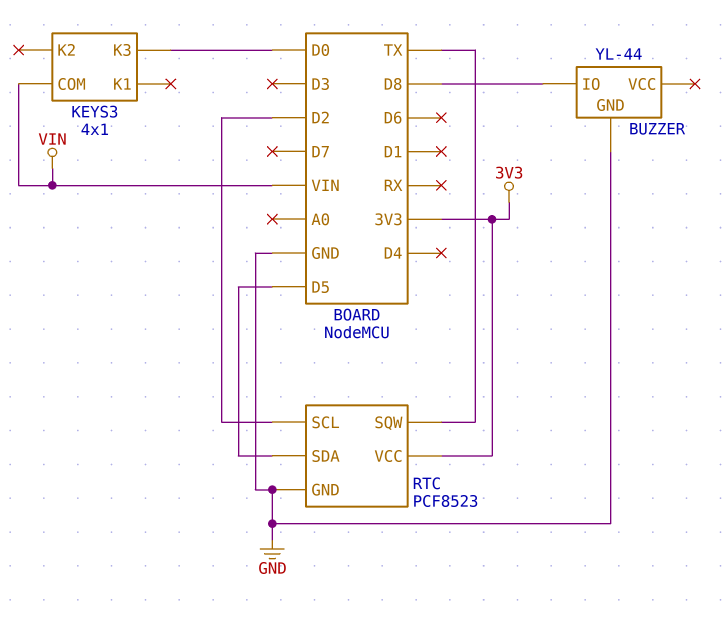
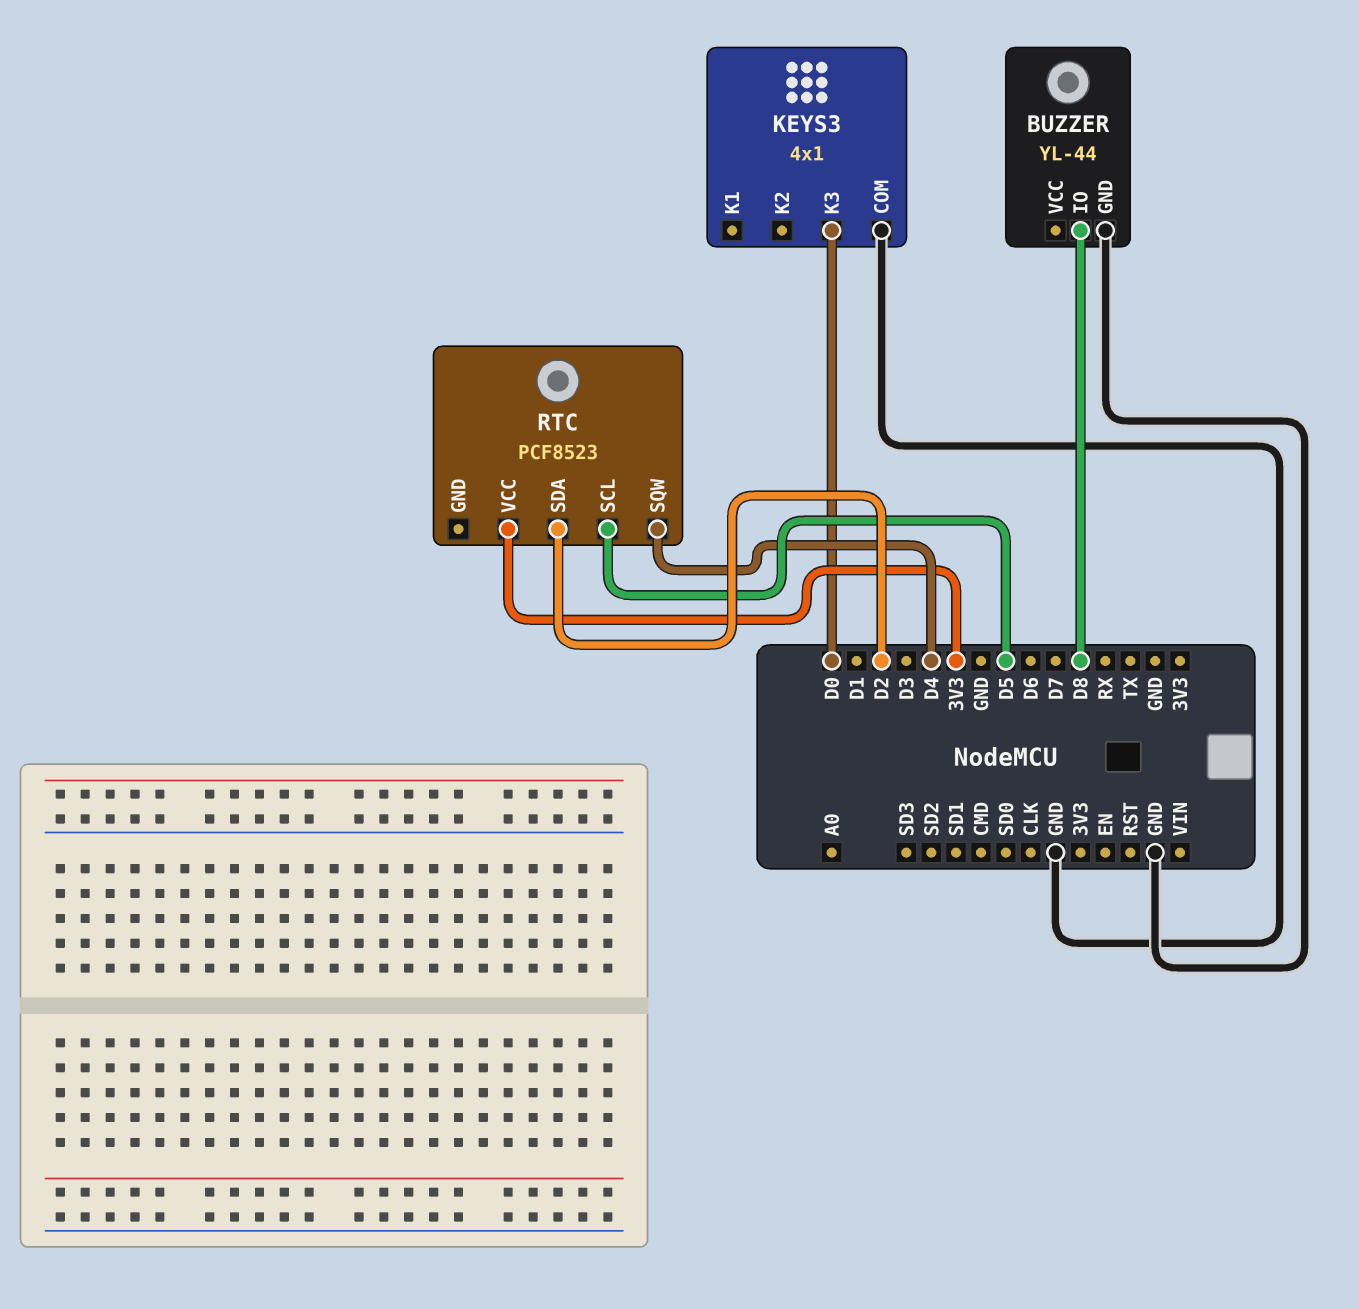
KEYS3 pin COM: VIN -> GND
RTC pin GND: GND -> none
RTC pin SCL: D2 -> D5
RTC pin SDA: D5 -> D2
RTC pin SQW: TX -> D4

